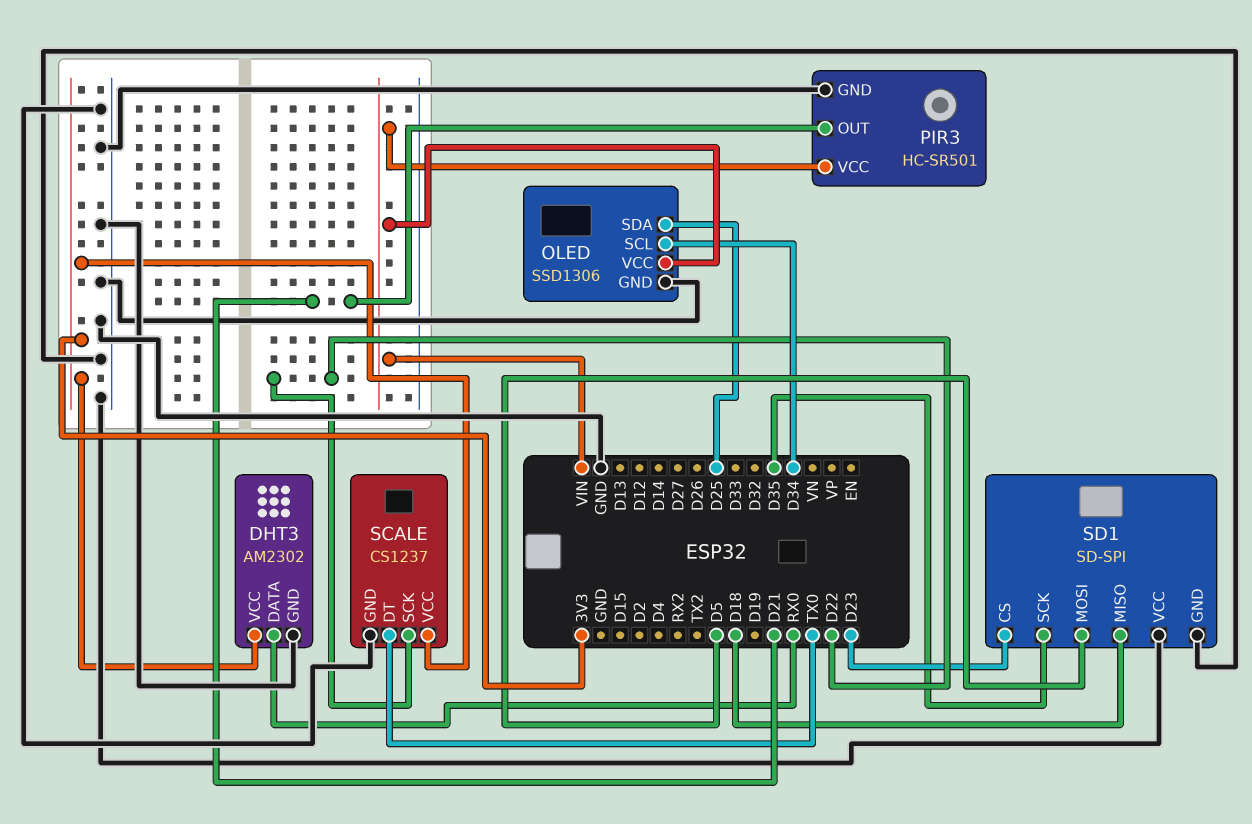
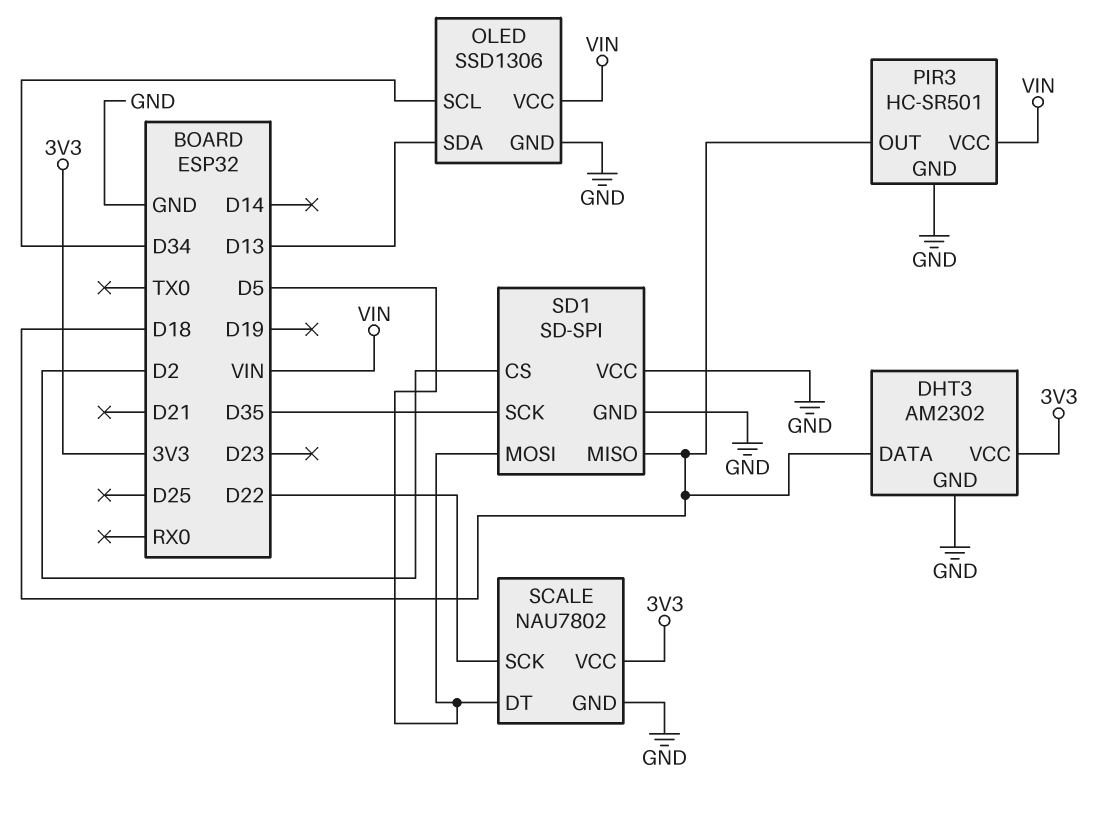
DHT3 pin DATA: RX0 -> D18
OLED pin SDA: D25 -> D13
PIR3 pin OUT: D21 -> D18
SCALE: CS1237 -> NAU7802
SCALE pin DT: TX0 -> D5
SD1 pin CS: D23 -> D2

